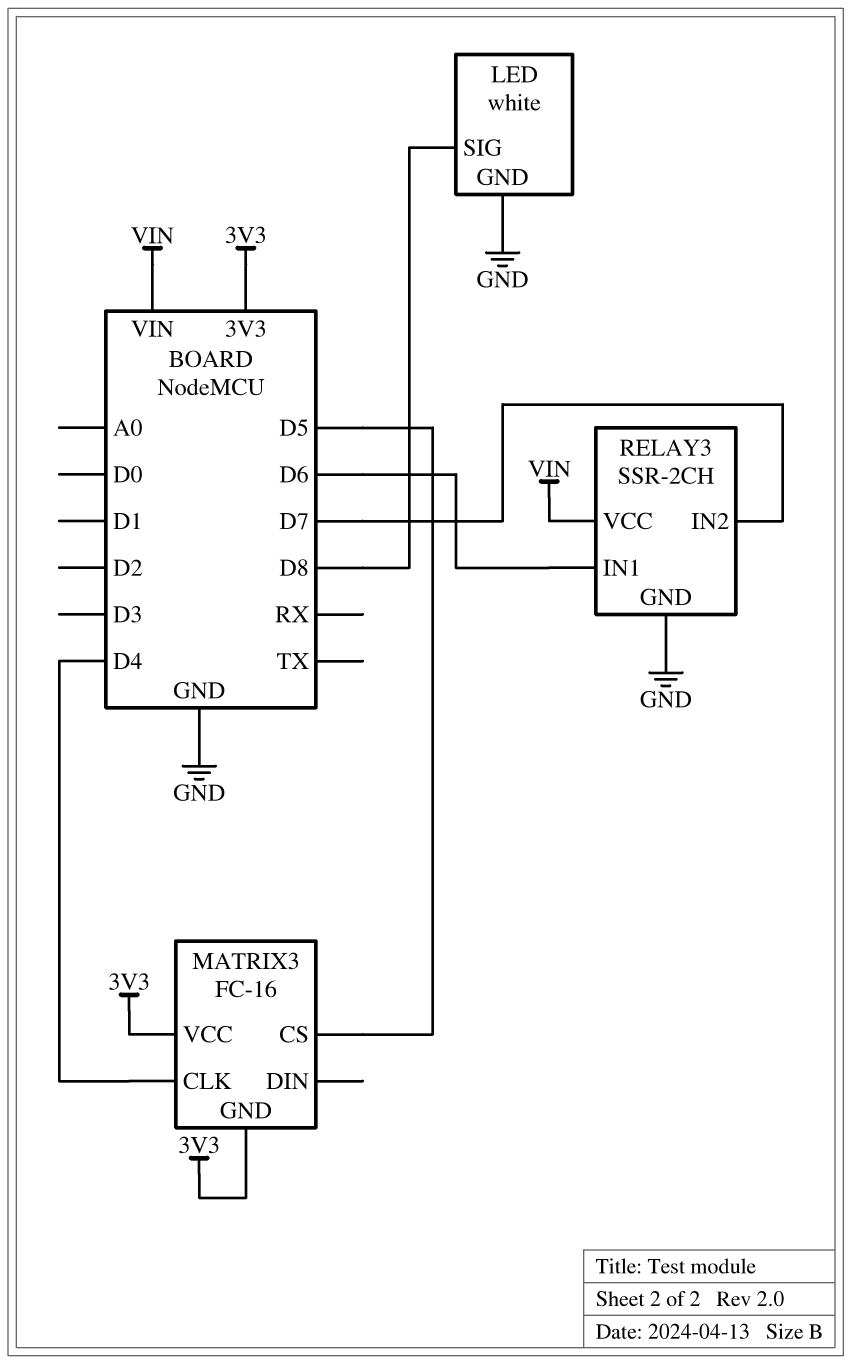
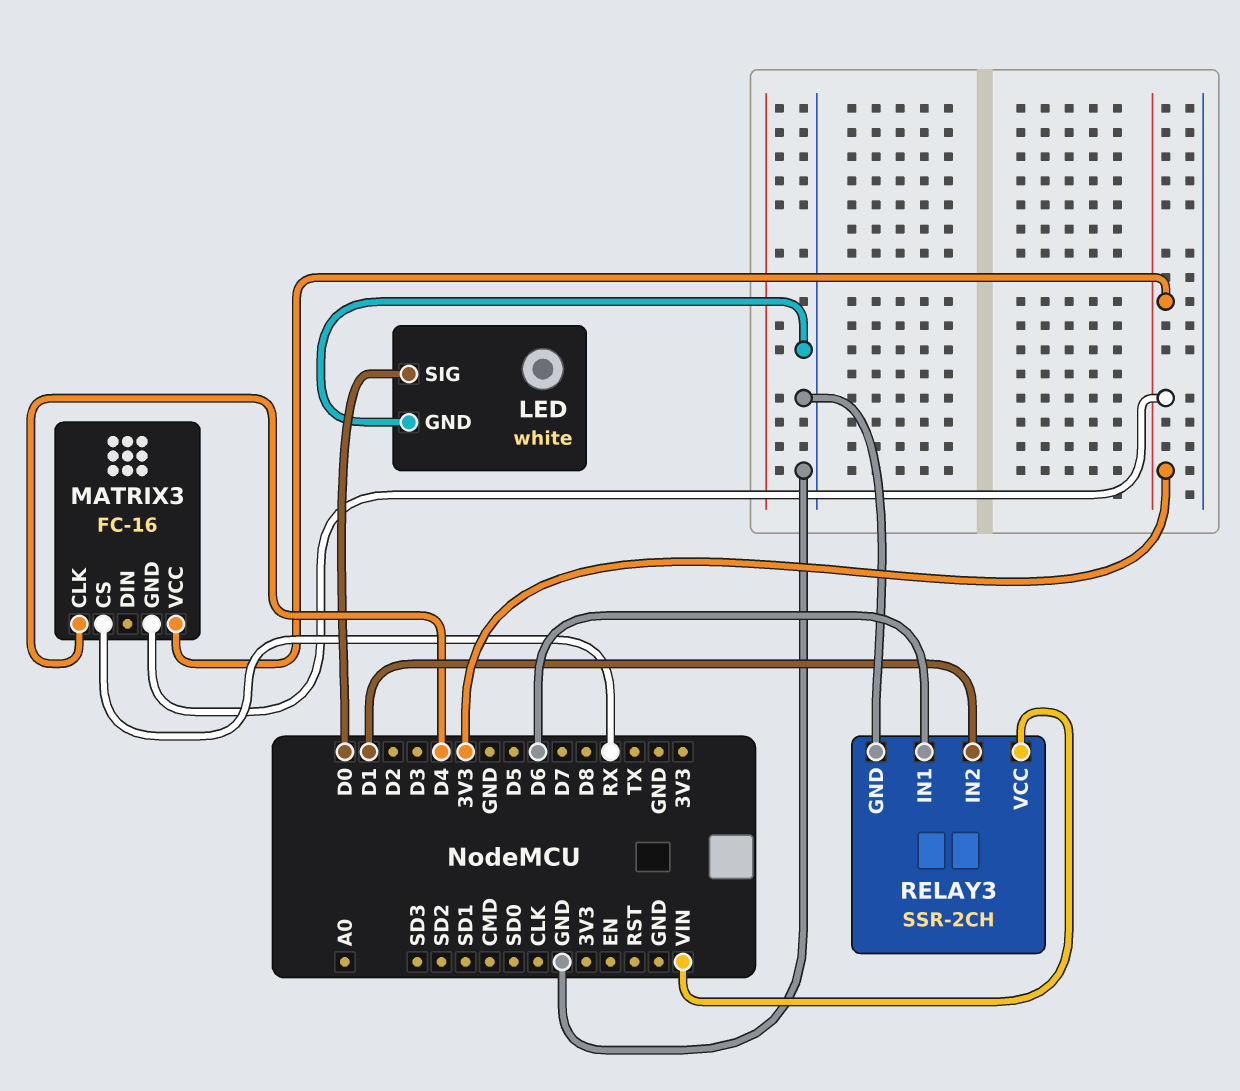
LED pin SIG: D8 -> D0
MATRIX3 pin CS: D5 -> RX
RELAY3 pin IN2: D7 -> D1

